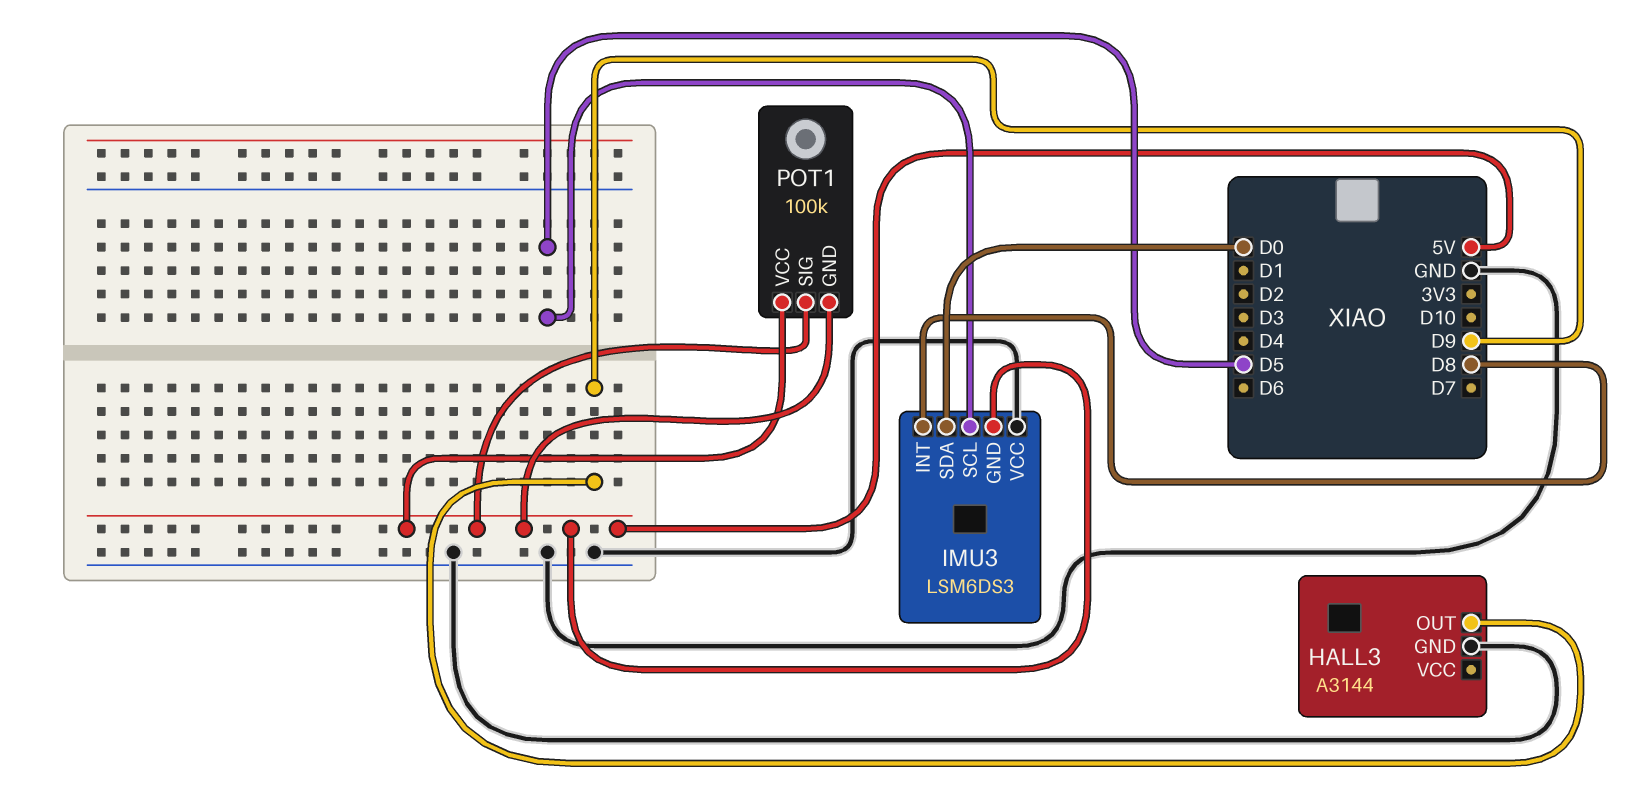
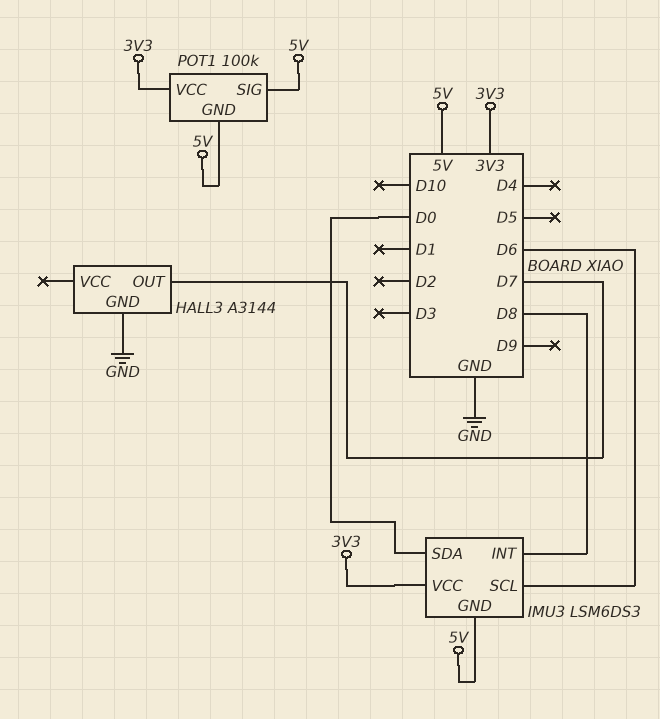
HALL3 pin OUT: D9 -> D7
IMU3 pin SCL: D5 -> D6
IMU3 pin VCC: GND -> 3V3
POT1 pin VCC: 5V -> 3V3

